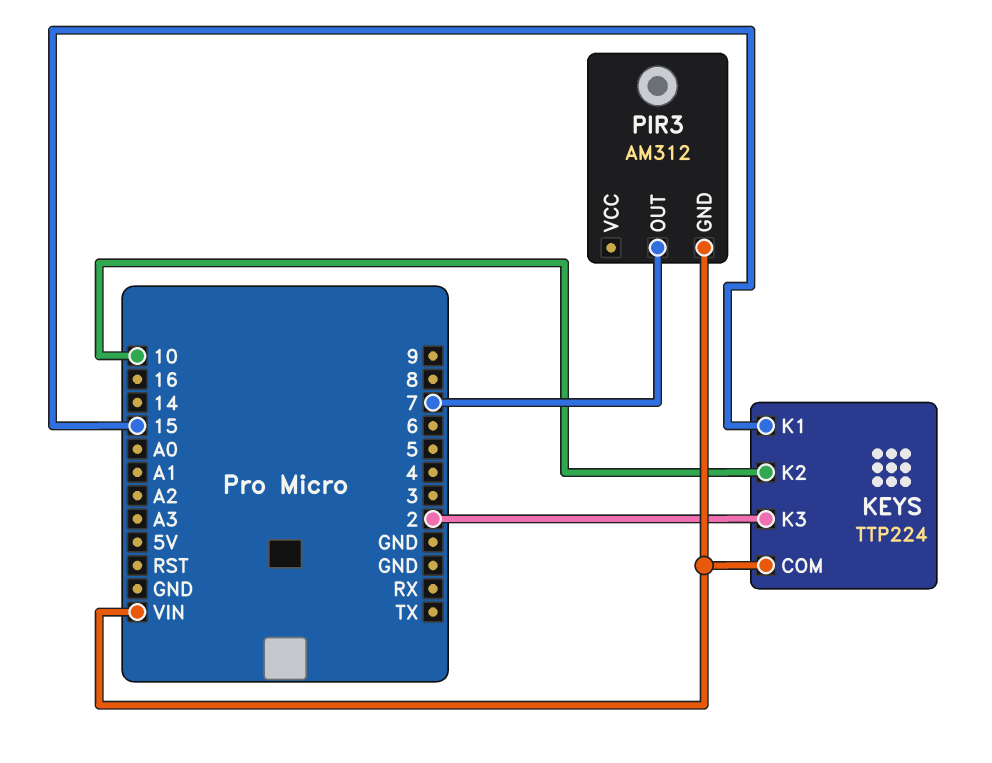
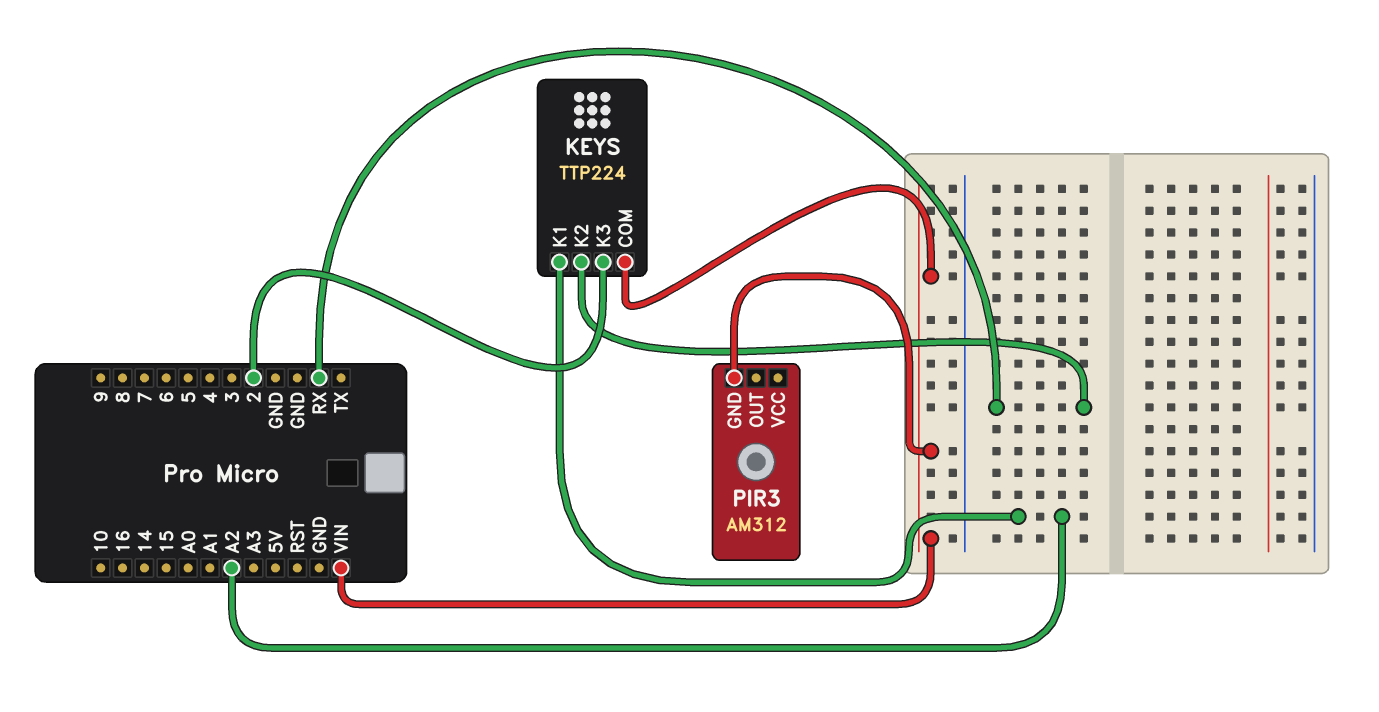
KEYS pin K1: 15 -> A2
KEYS pin K2: 10 -> RX
PIR3 pin OUT: 7 -> none

